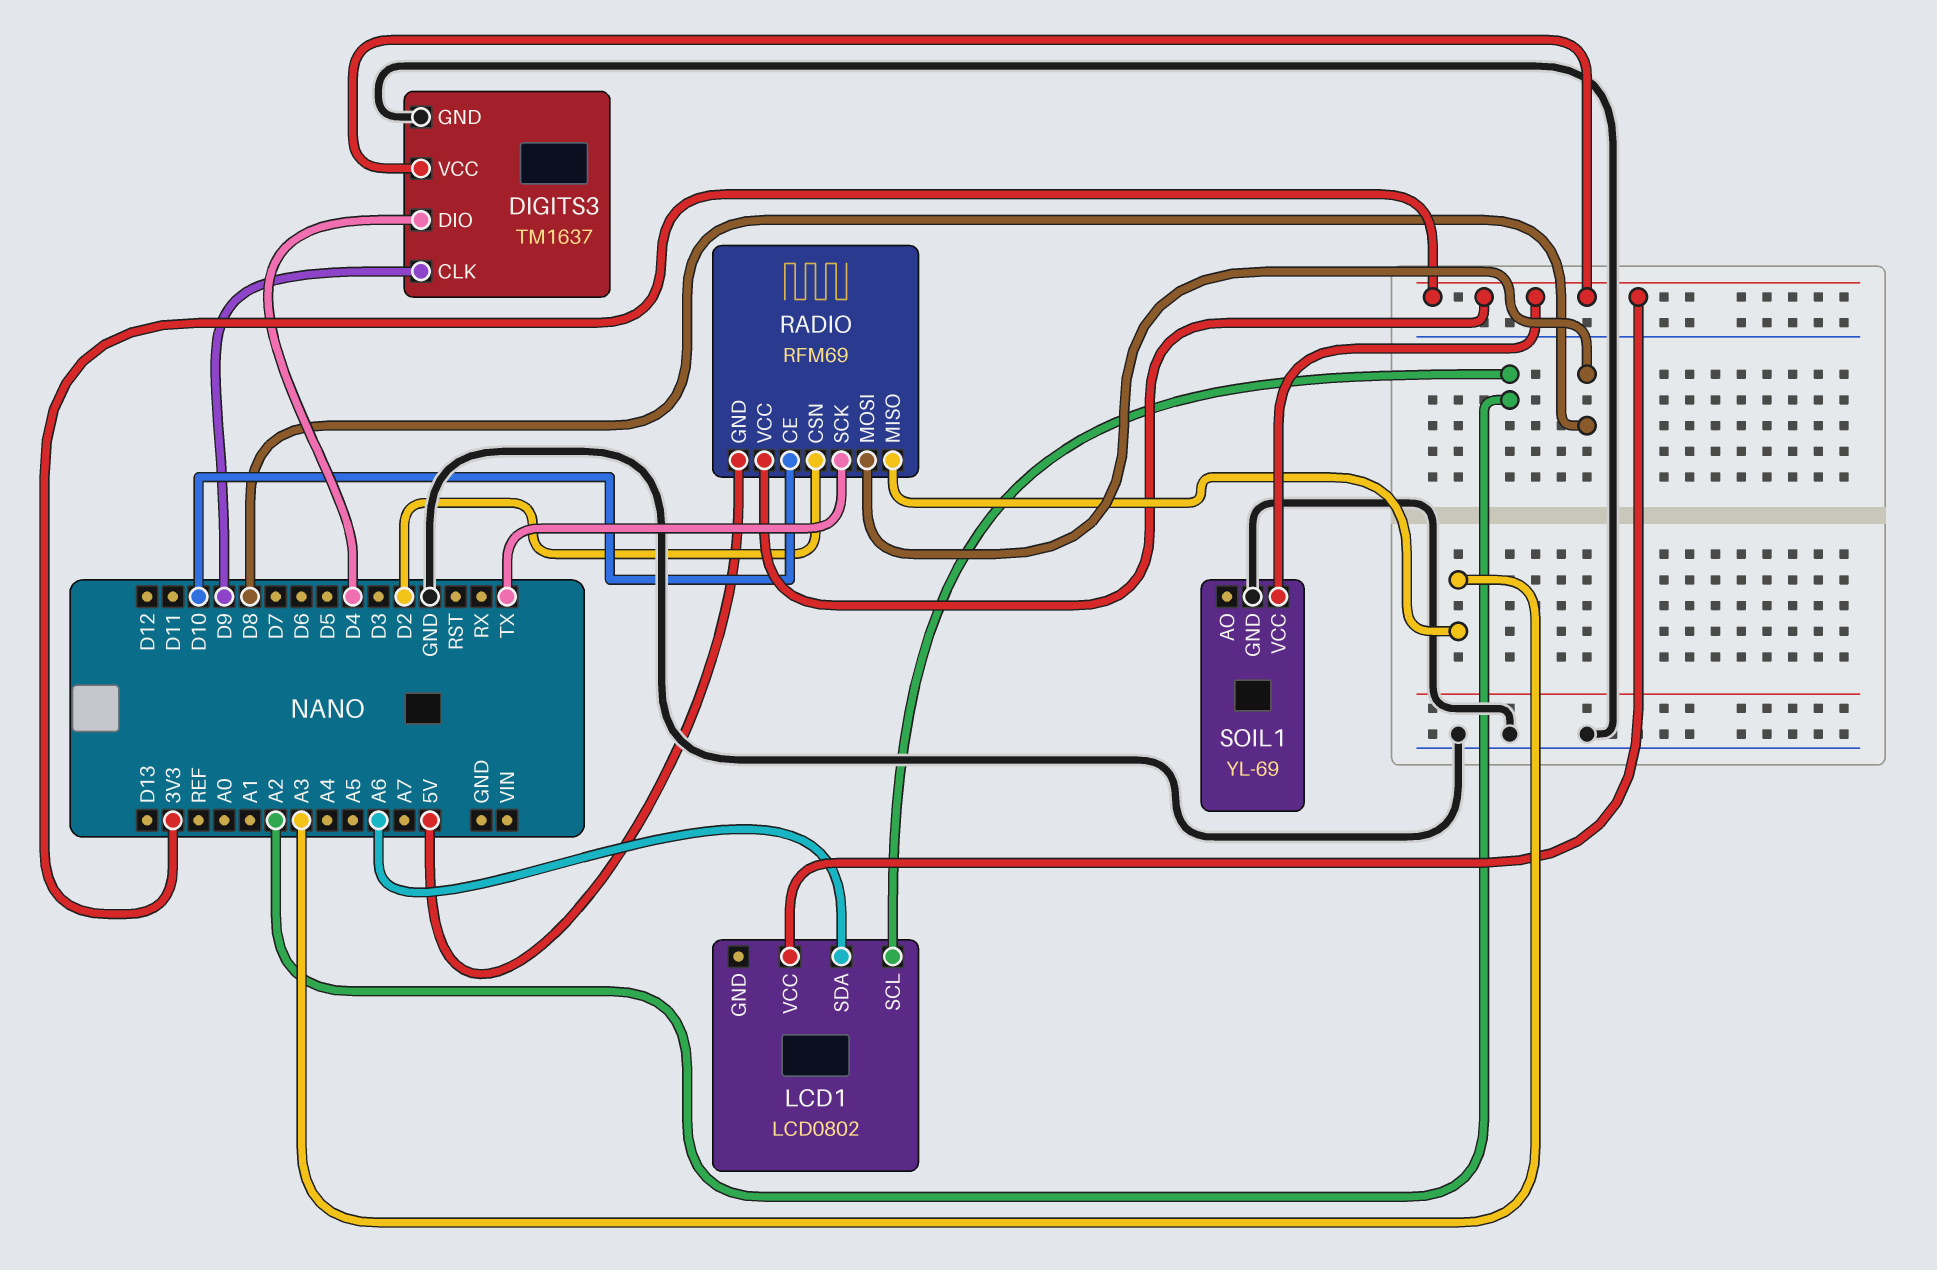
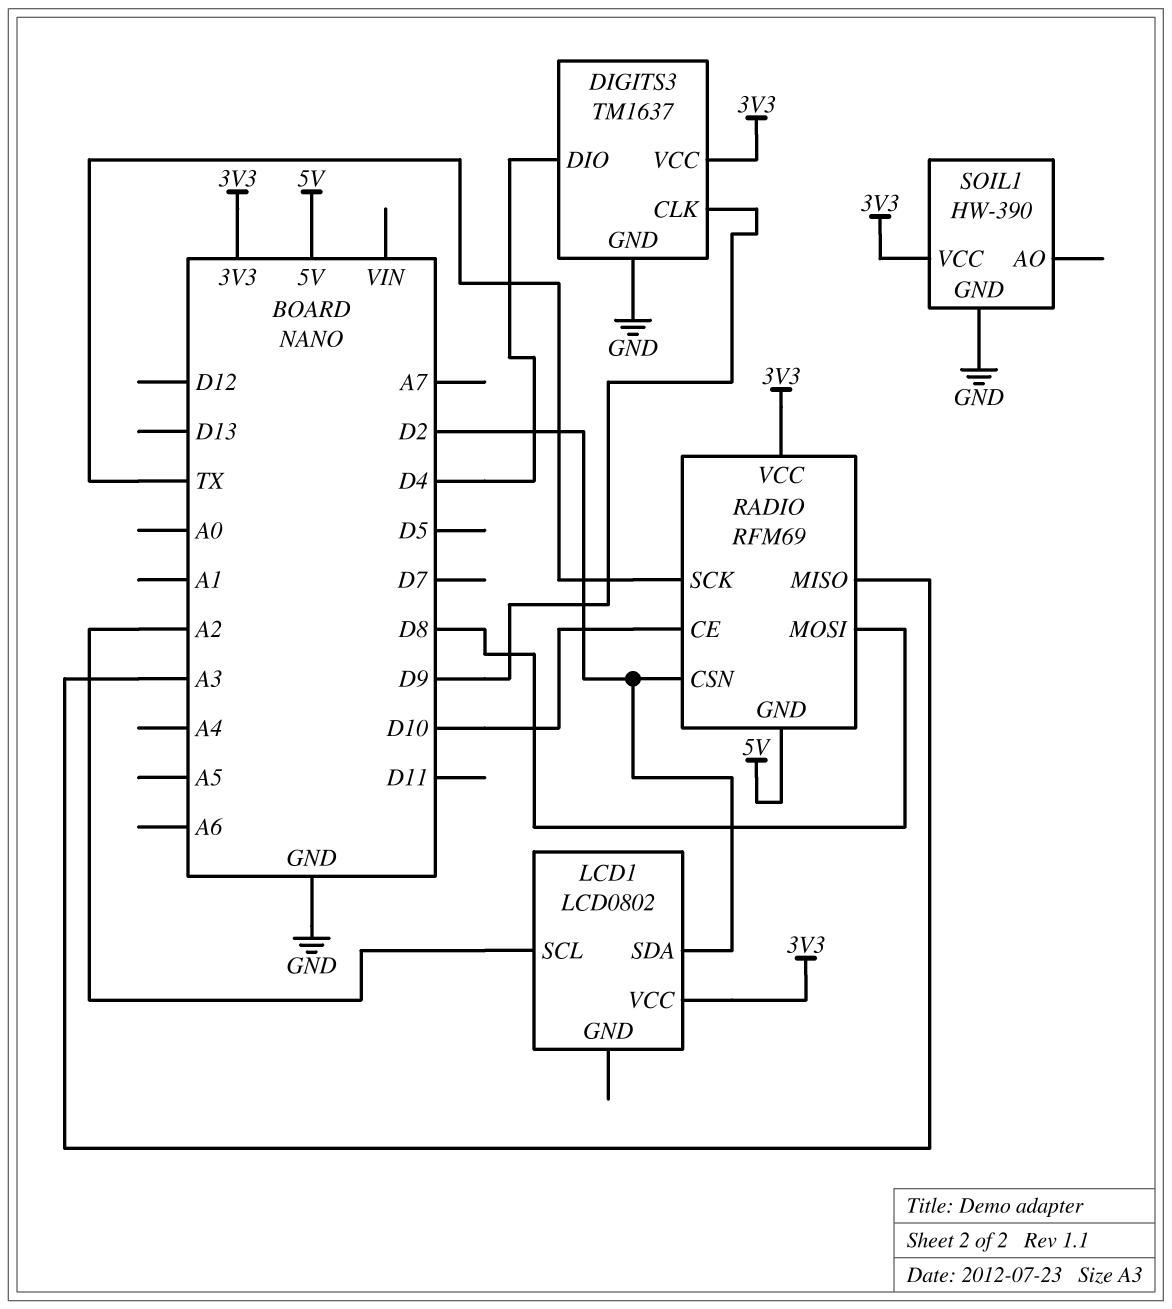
LCD1 pin SDA: A6 -> D2
SOIL1: YL-69 -> HW-390

